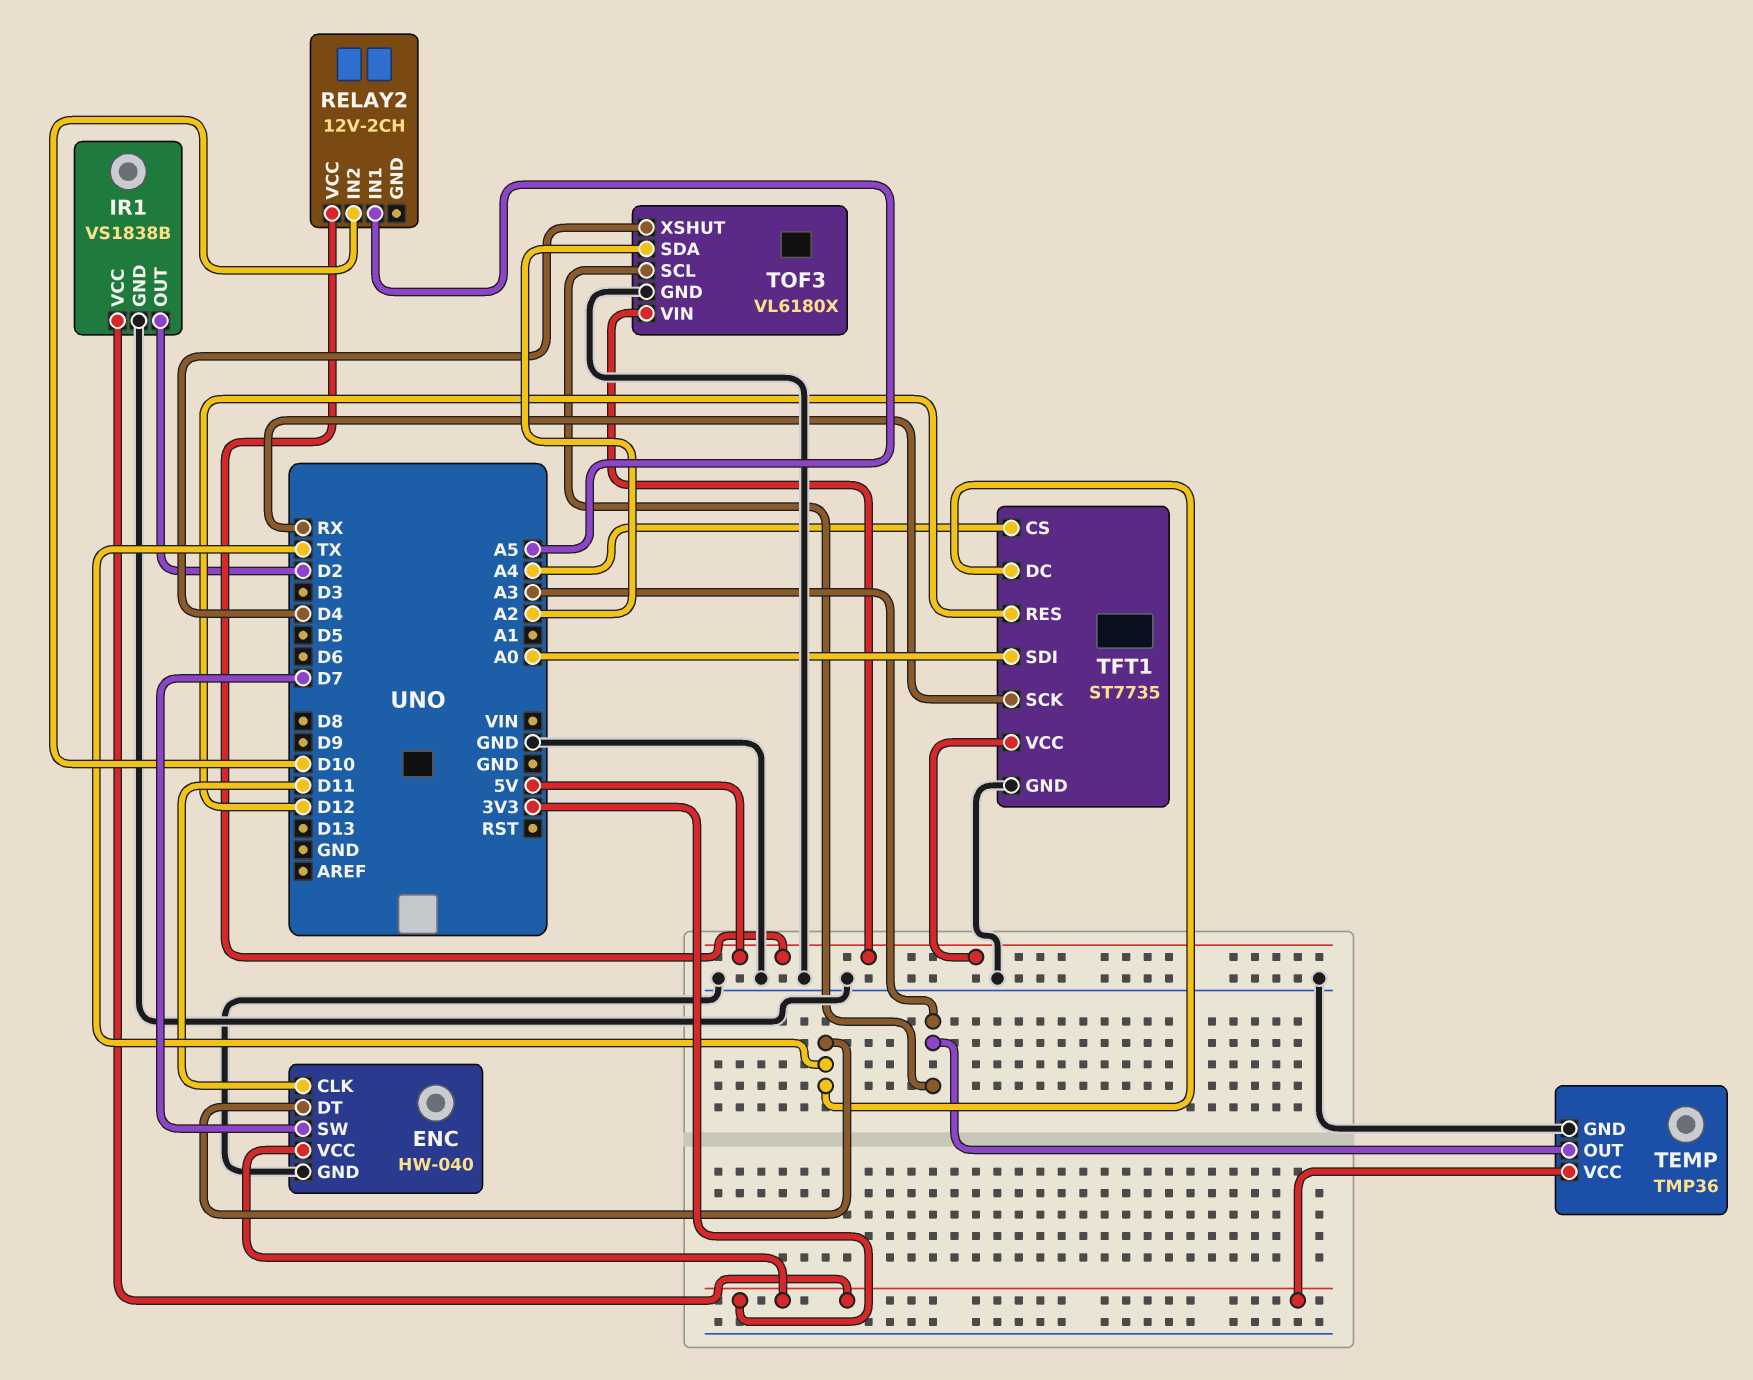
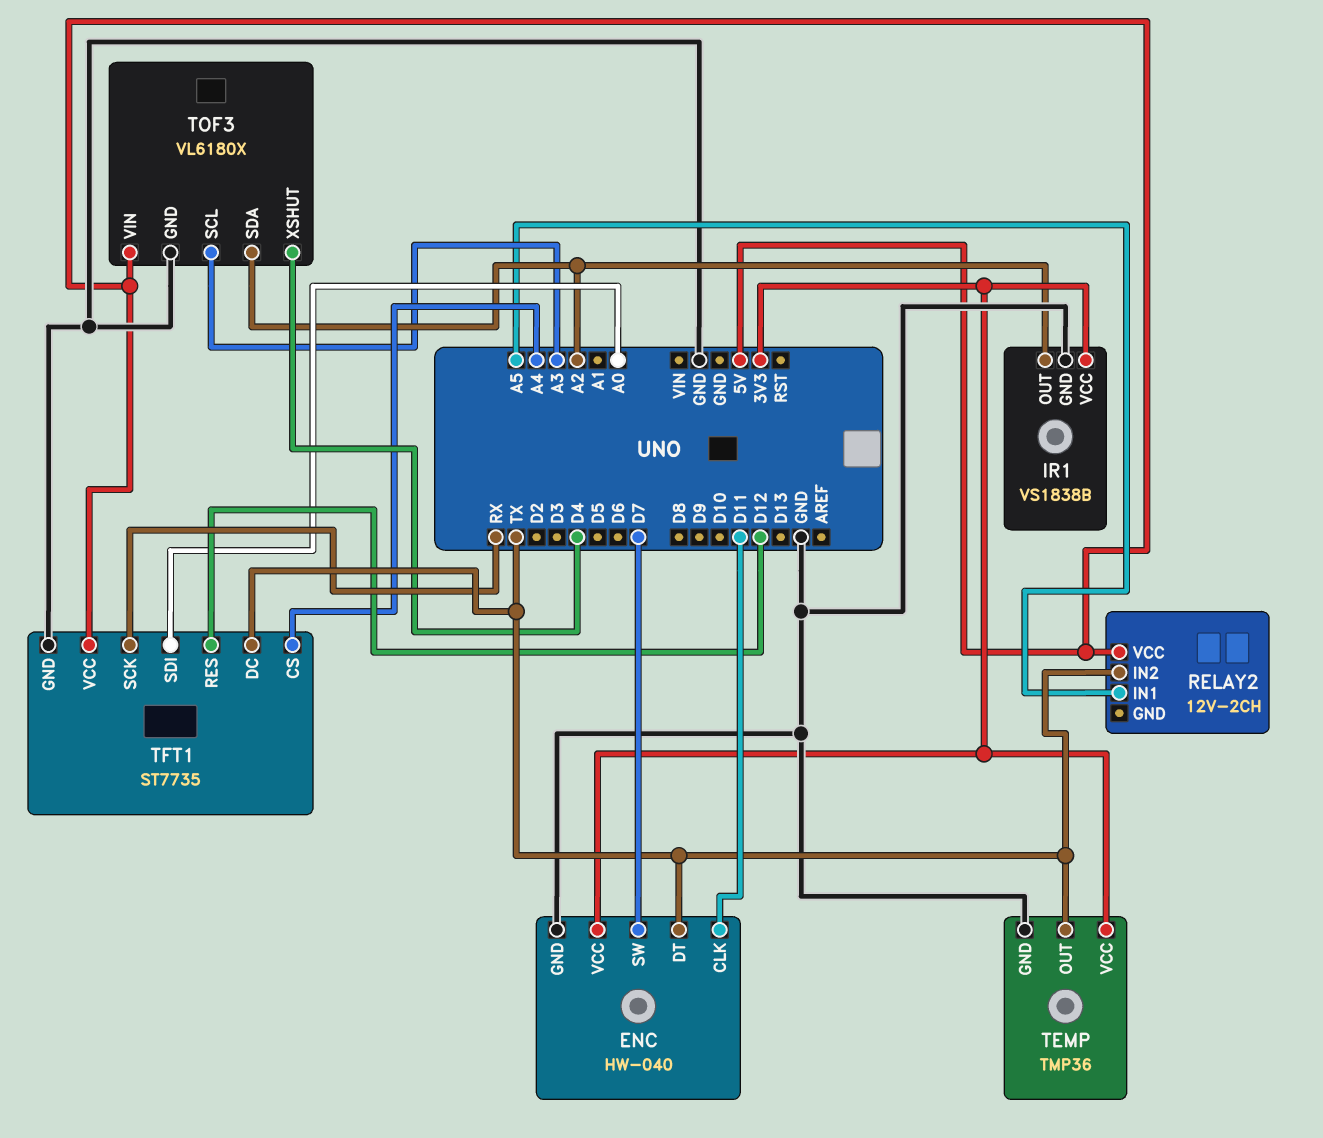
IR1 pin OUT: D2 -> A2
RELAY2 pin IN2: D10 -> TX
TEMP pin OUT: A3 -> TX

